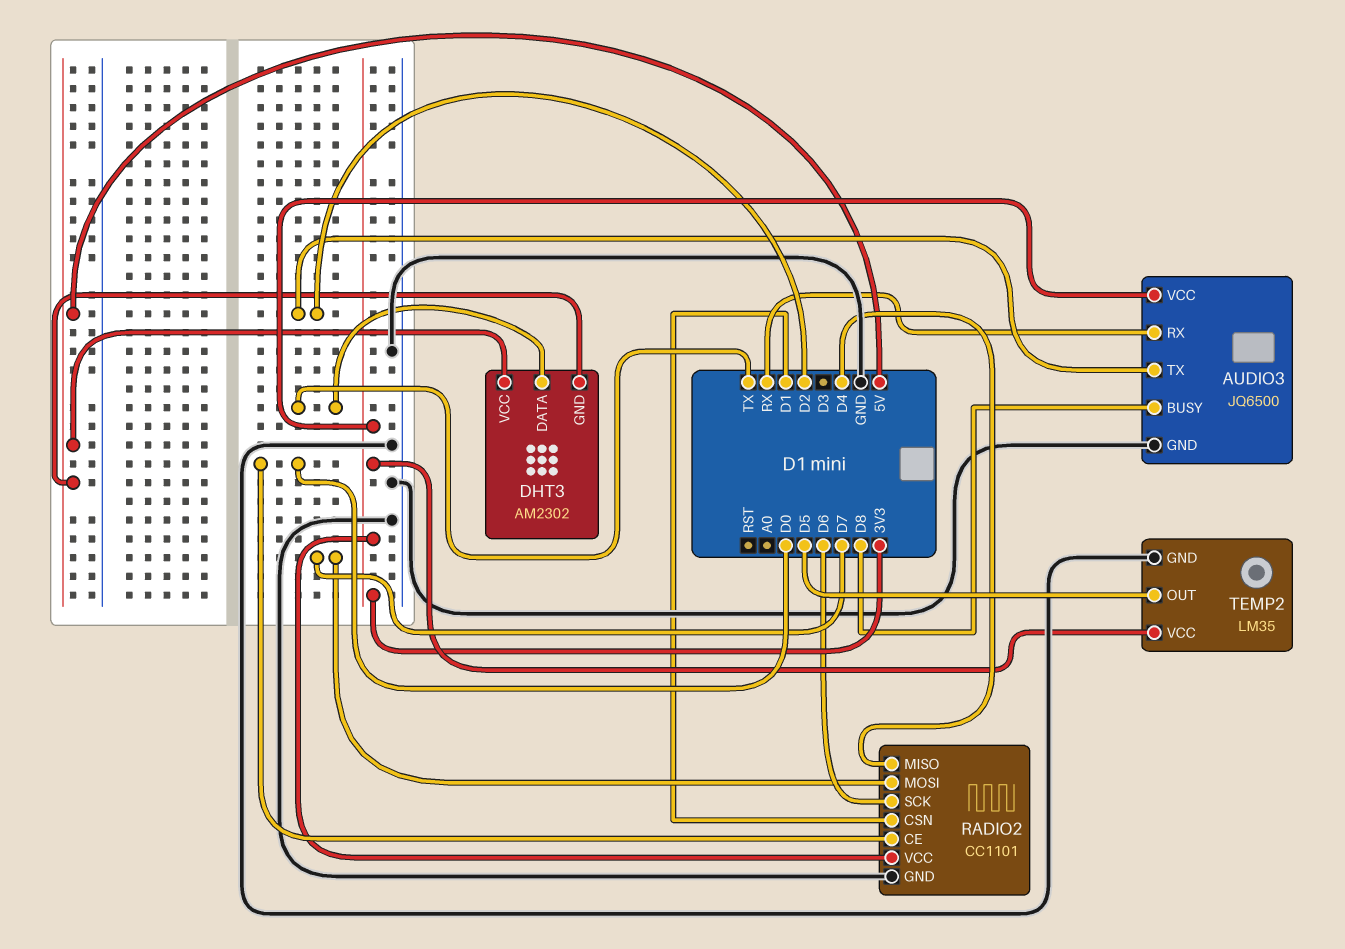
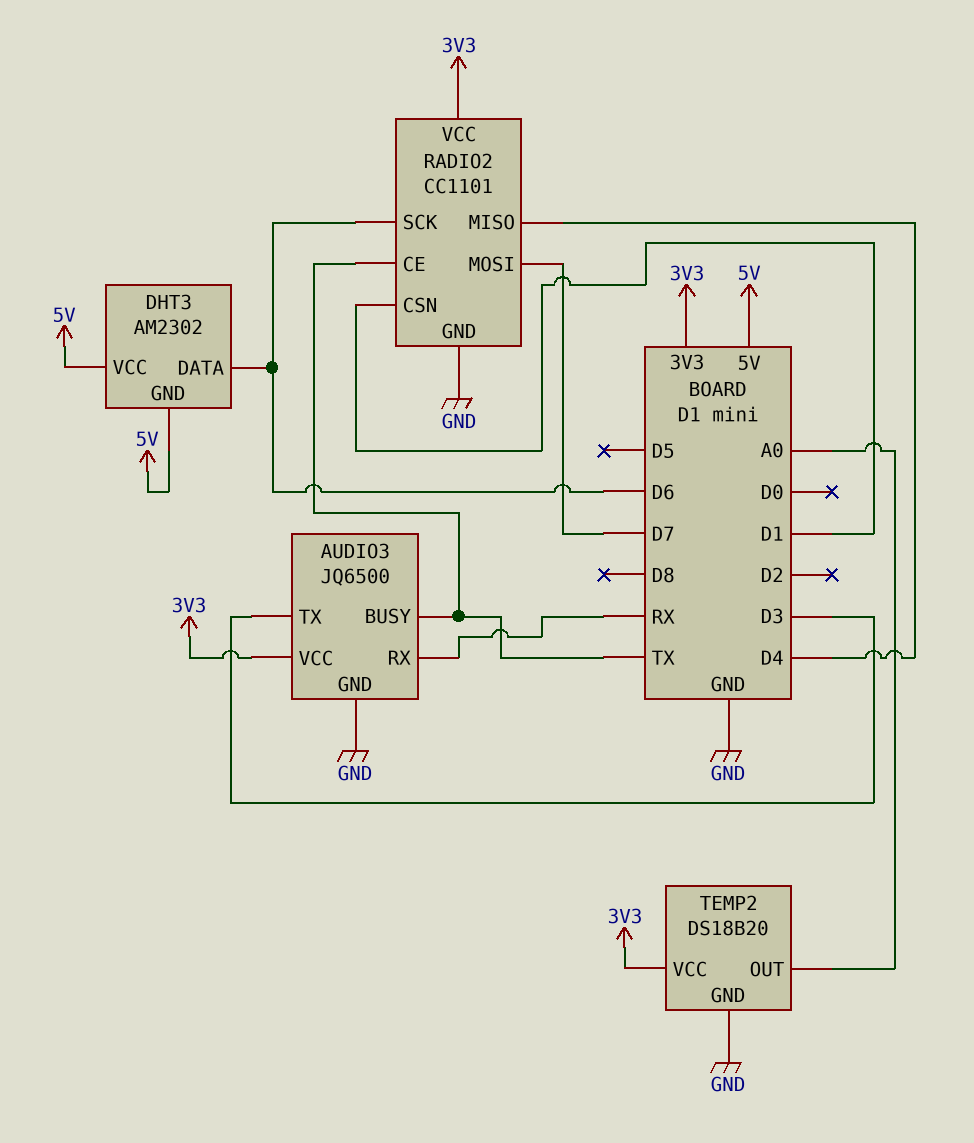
AUDIO3 pin BUSY: D8 -> TX
AUDIO3 pin TX: D2 -> D3
DHT3 pin DATA: TX -> D6
RADIO2 pin CE: D0 -> TX
TEMP2: LM35 -> DS18B20
TEMP2 pin OUT: D5 -> A0

